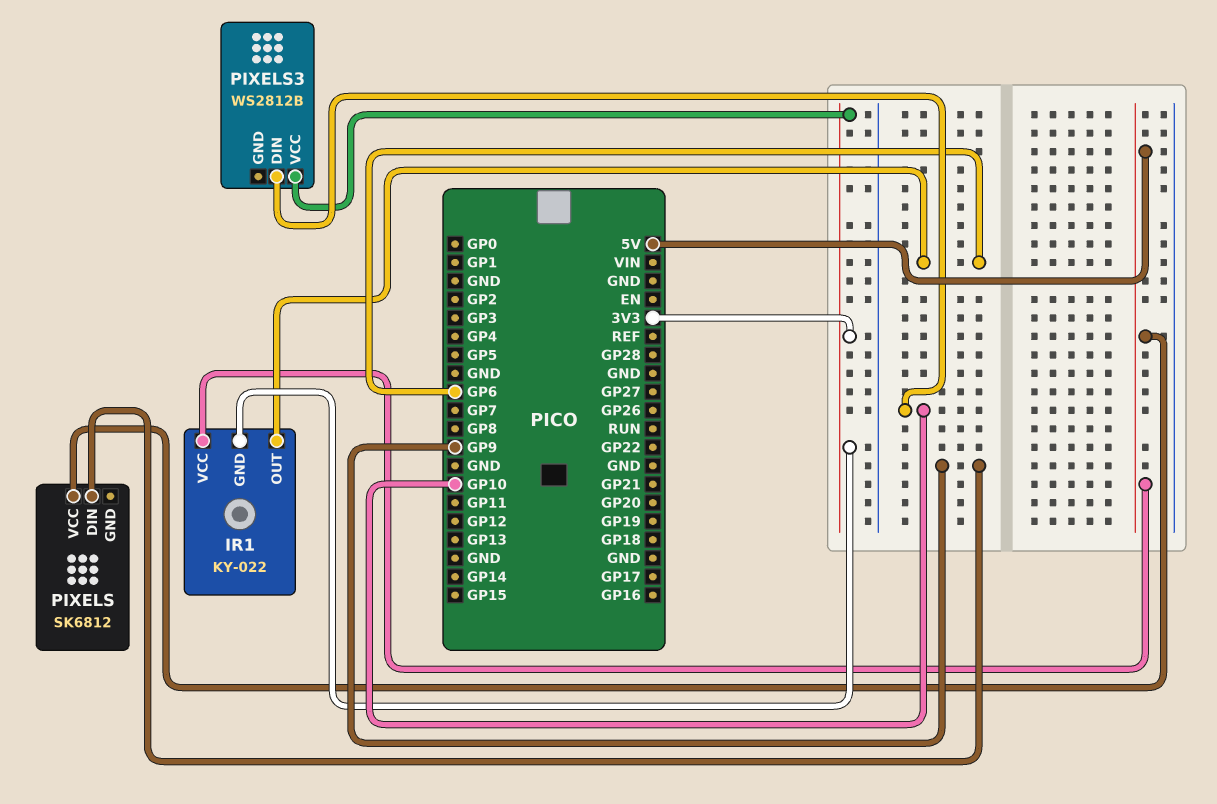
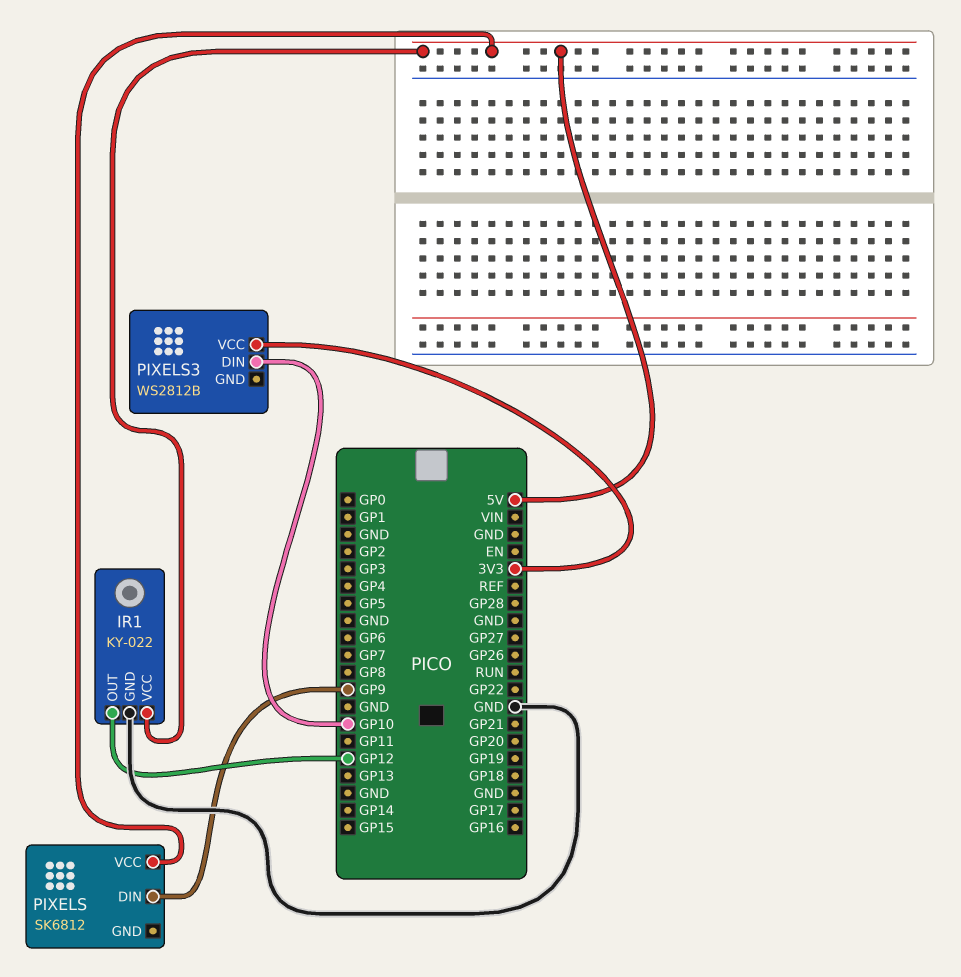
IR1 pin GND: 3V3 -> GND
IR1 pin OUT: GP6 -> GP12

